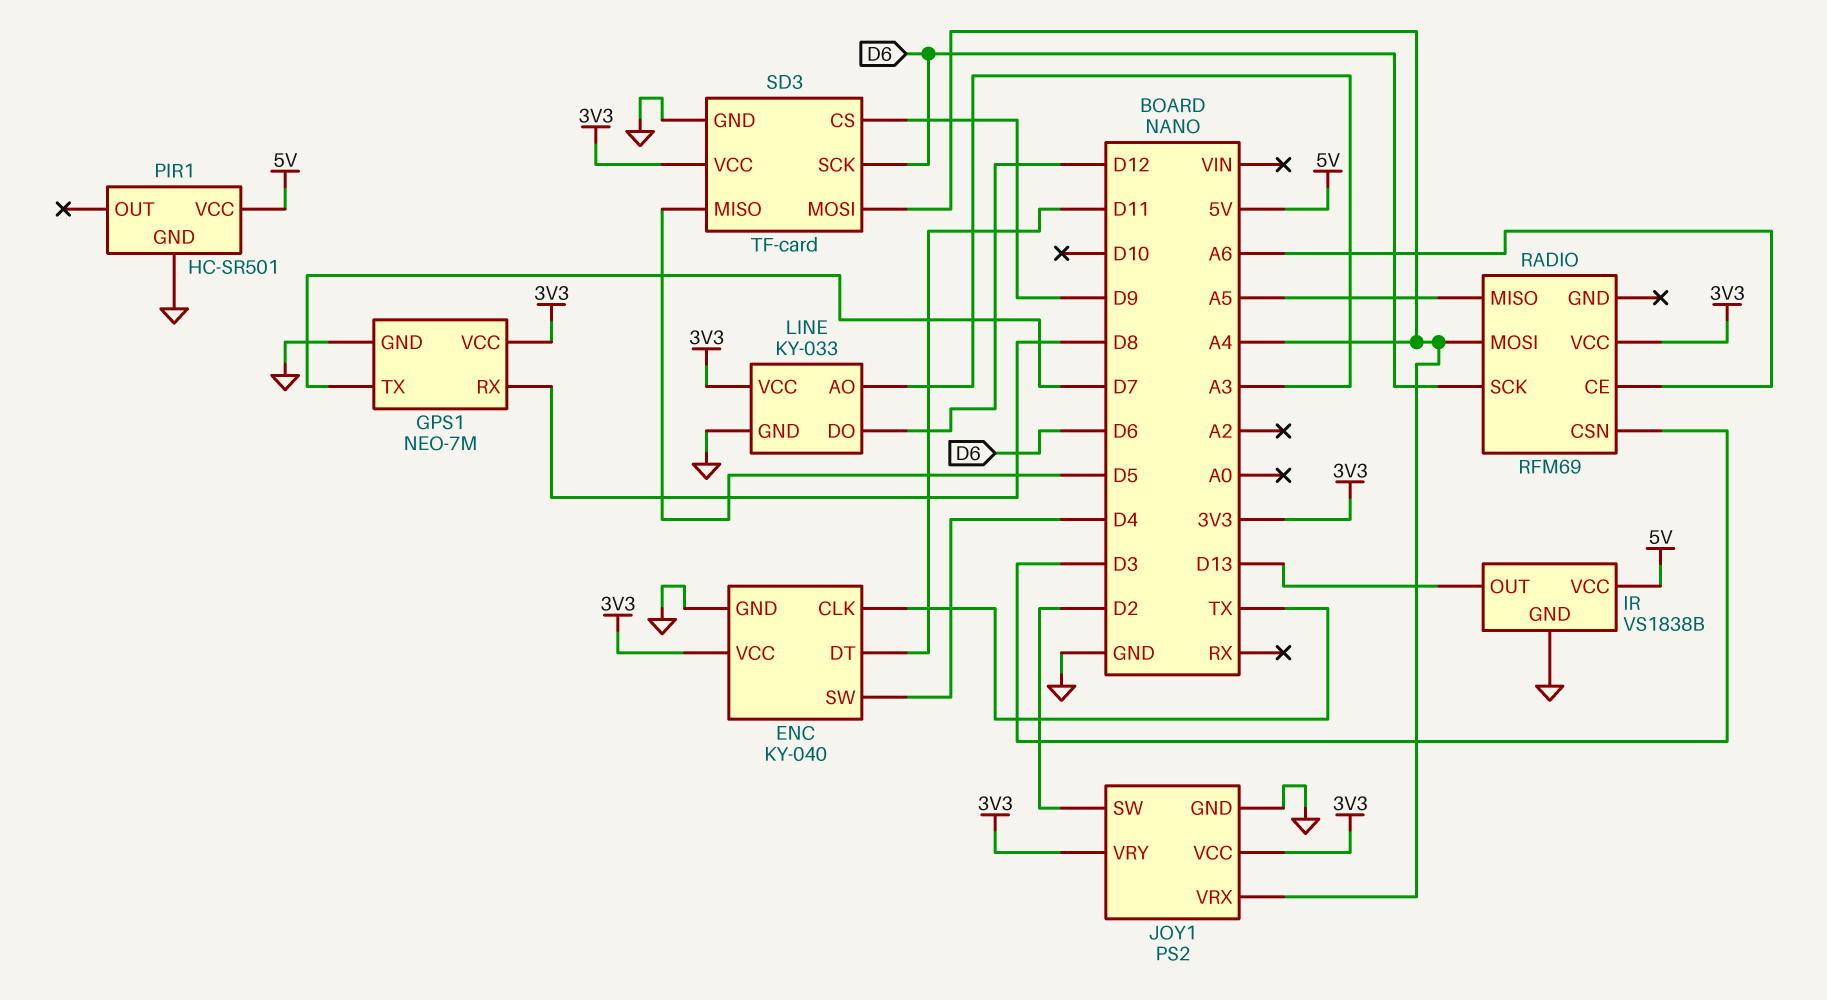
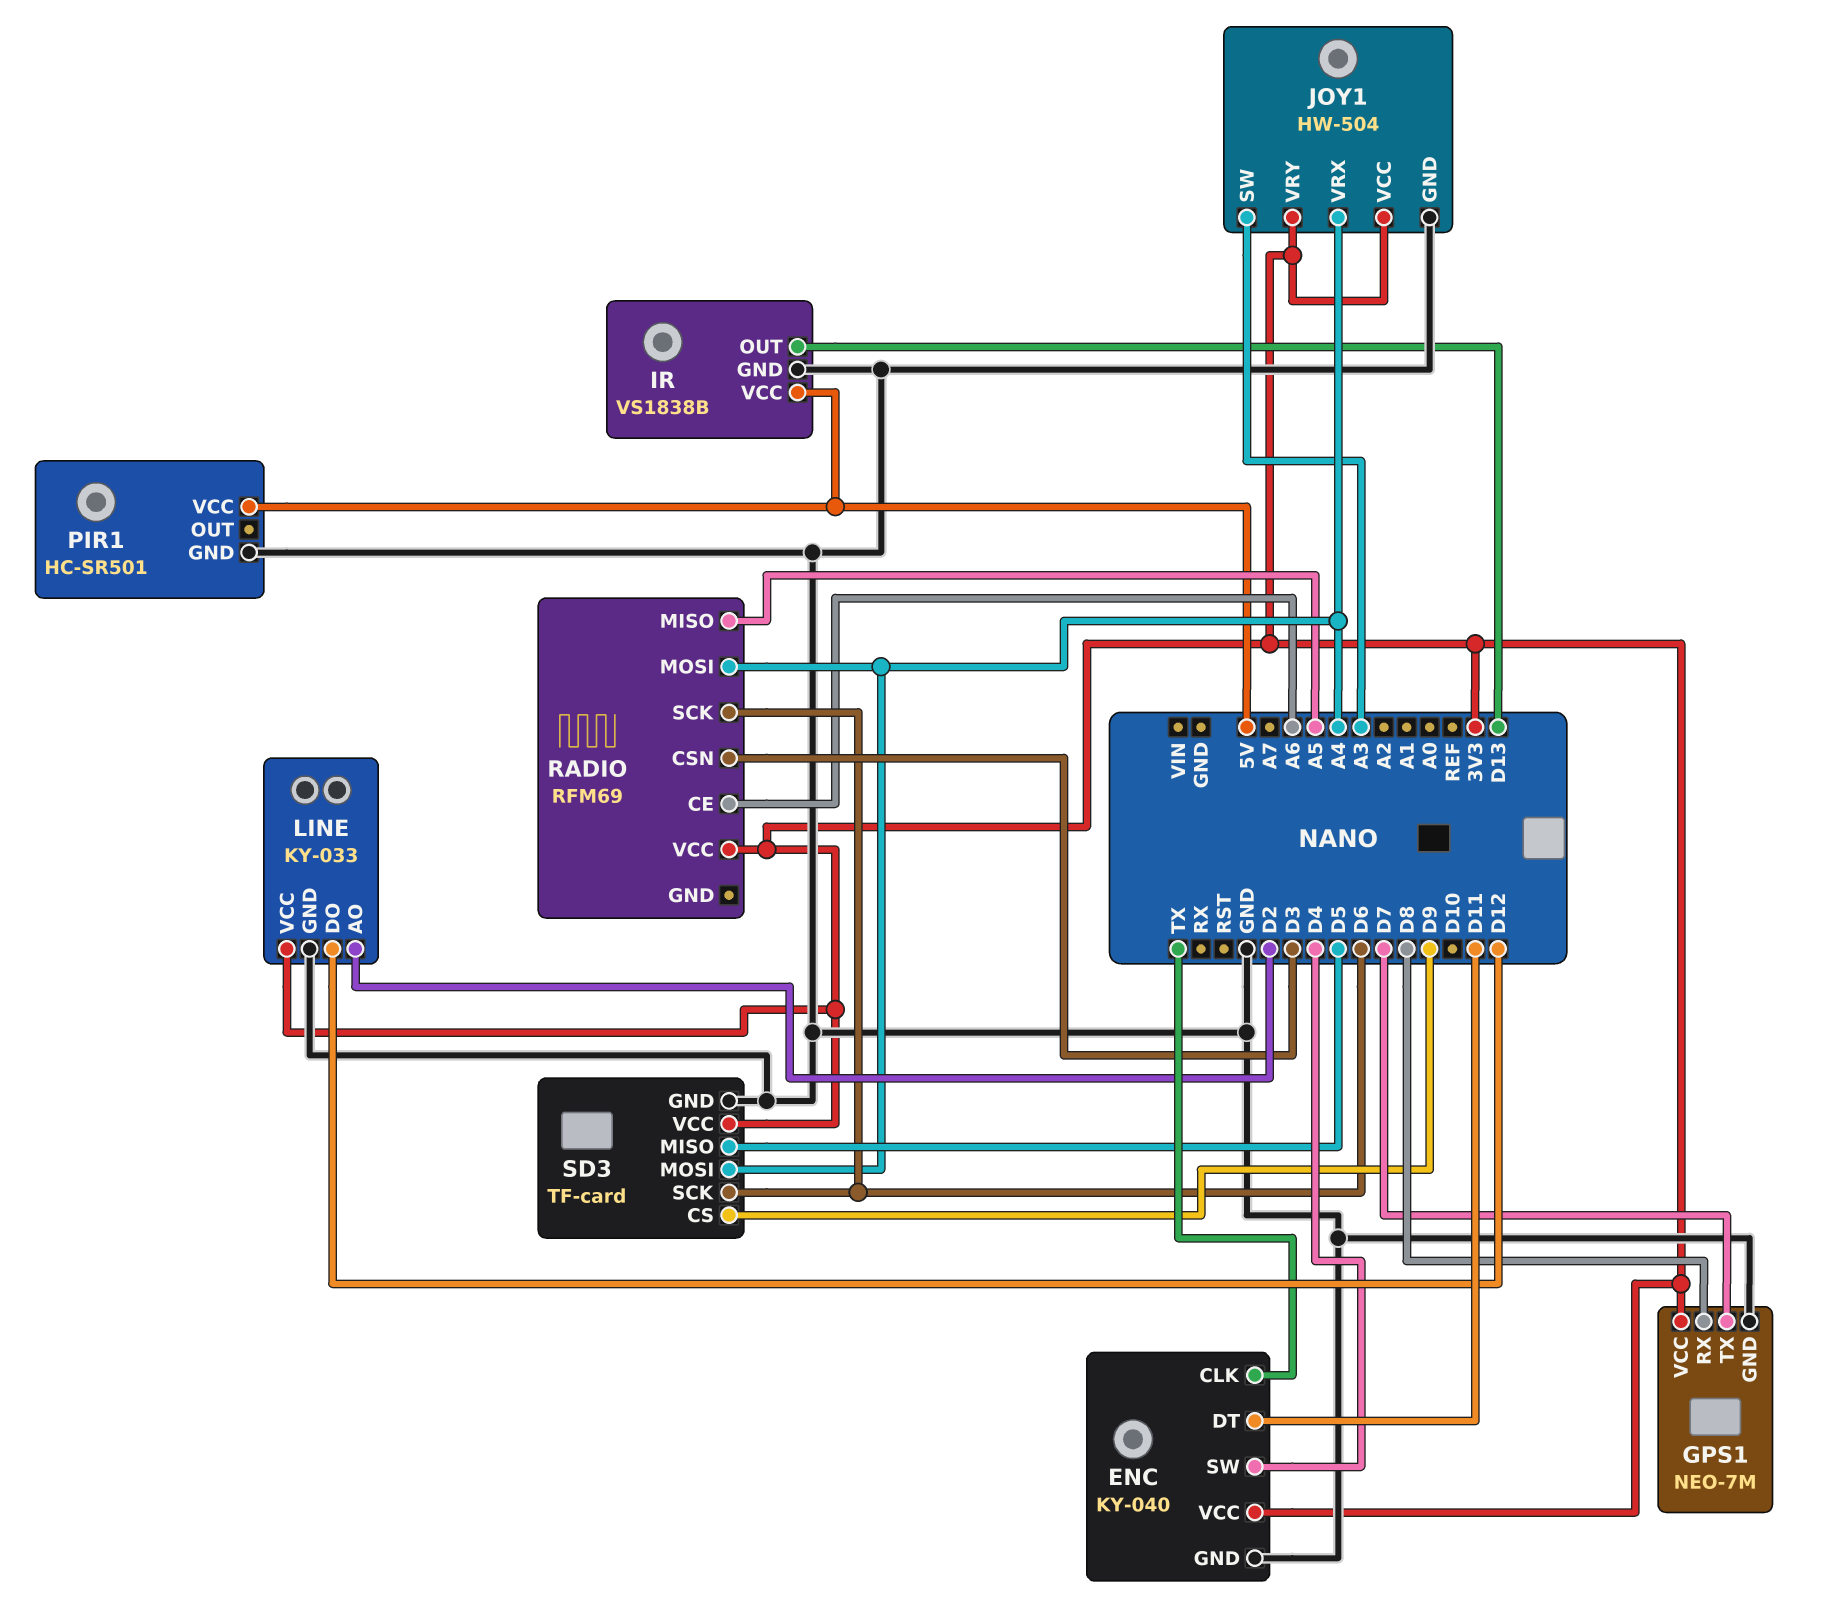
JOY1: PS2 -> HW-504
JOY1 pin SW: D2 -> A3
LINE pin AO: A3 -> D2

